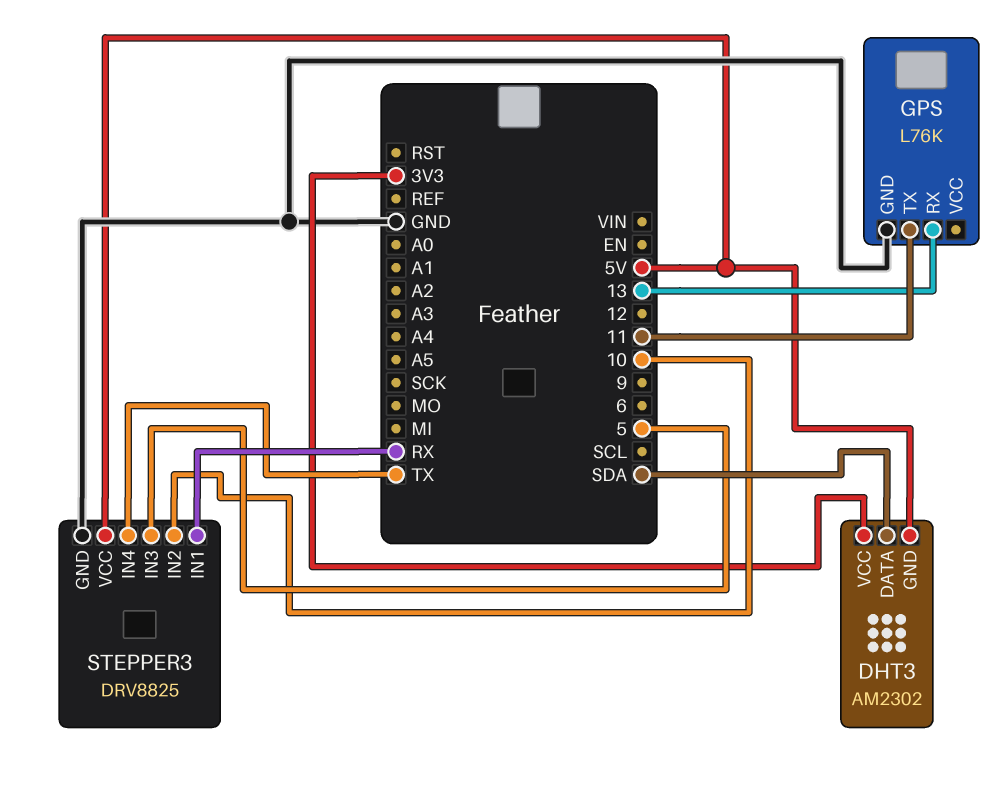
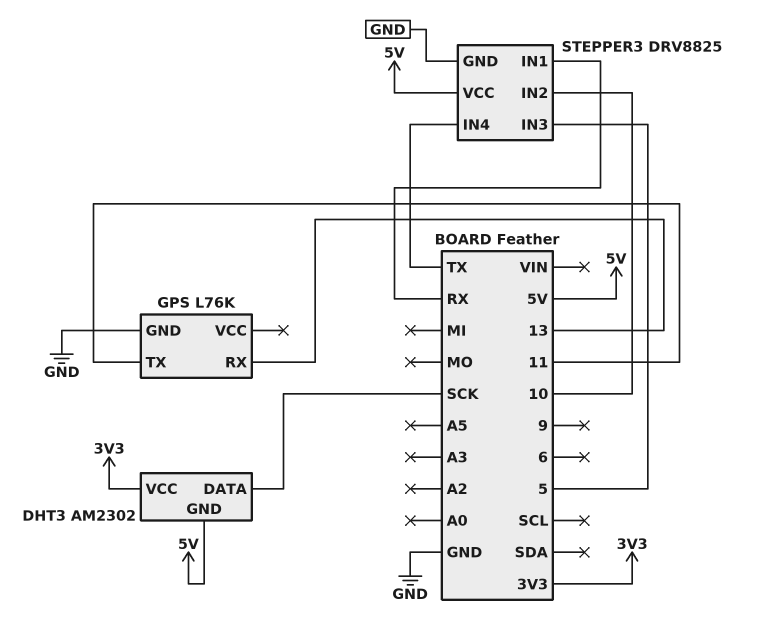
DHT3 pin DATA: SDA -> SCK

